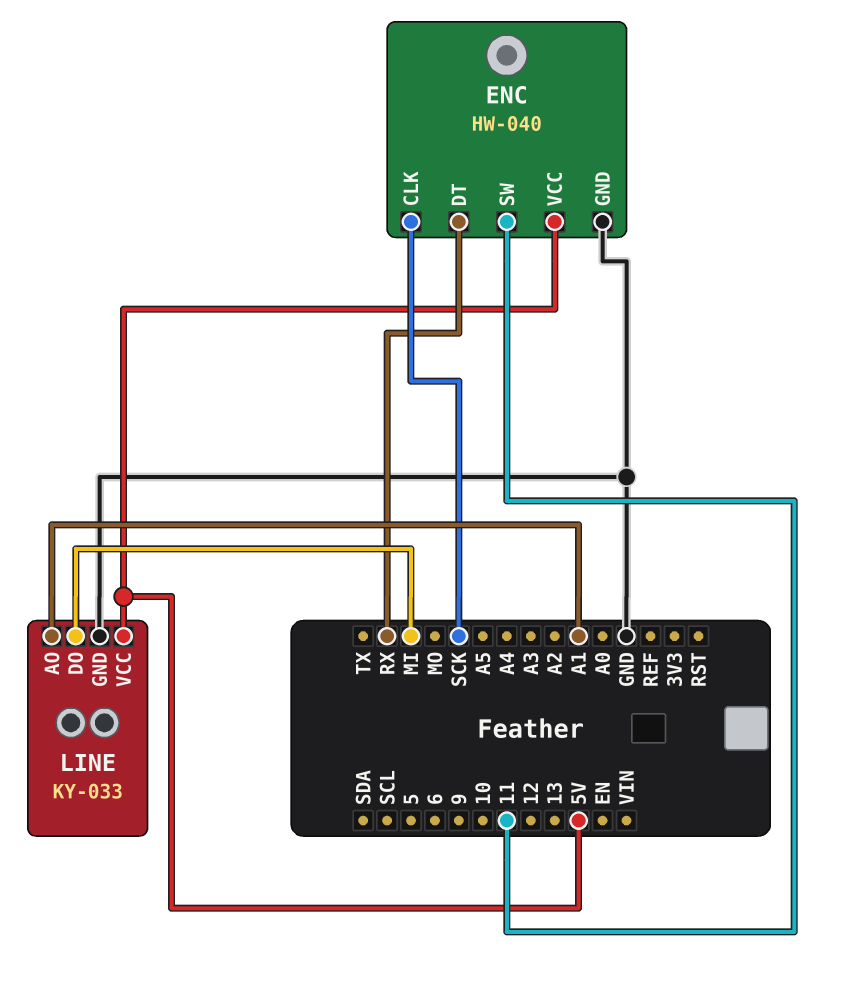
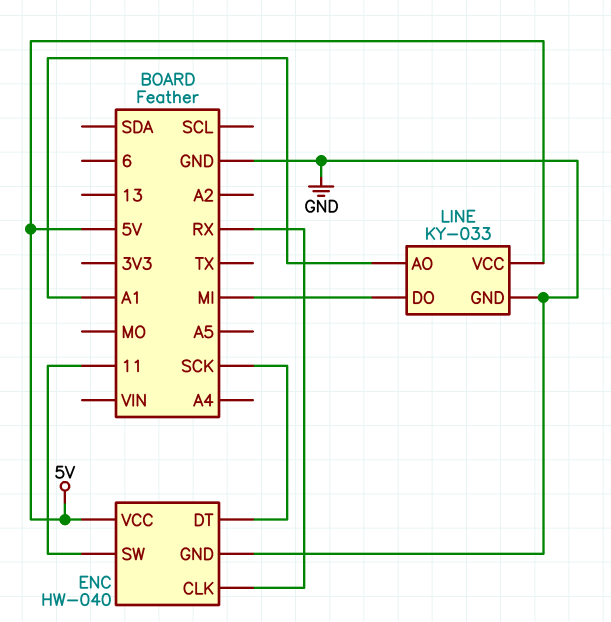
ENC pin CLK: SCK -> RX
ENC pin DT: RX -> SCK

